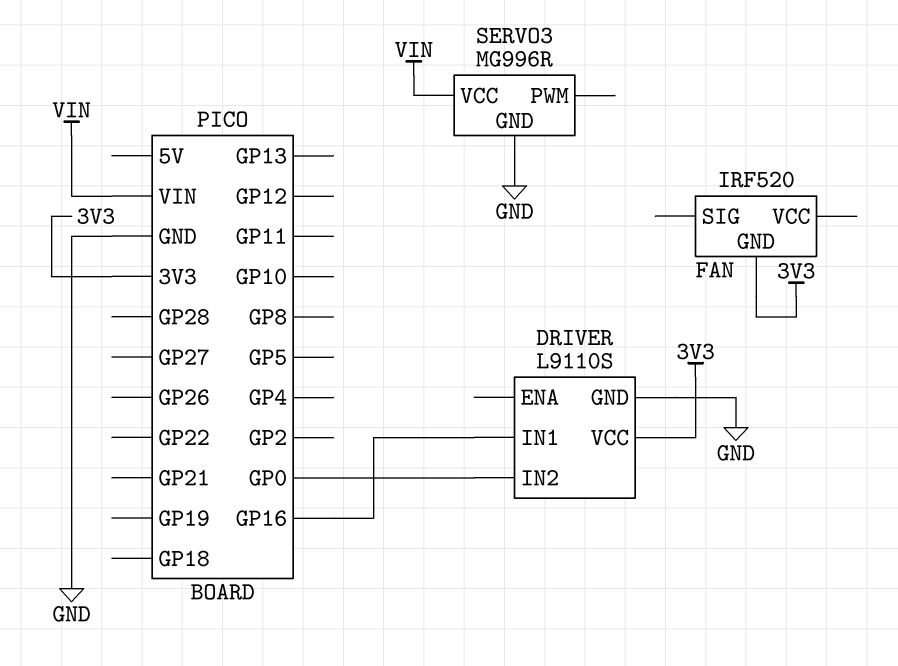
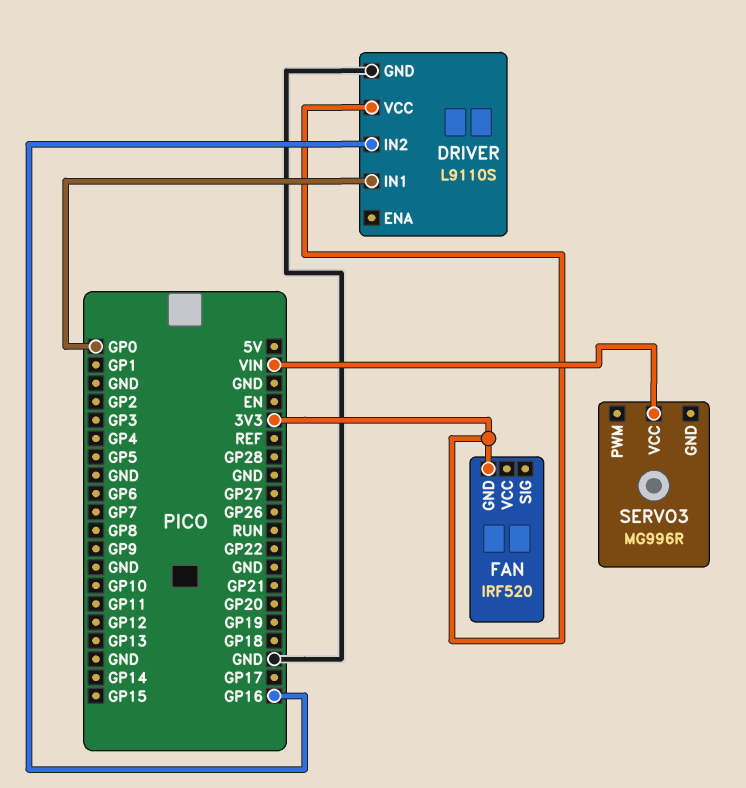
DRIVER pin IN1: GP16 -> GP0
DRIVER pin IN2: GP0 -> GP16
SERVO3 pin GND: GND -> none

